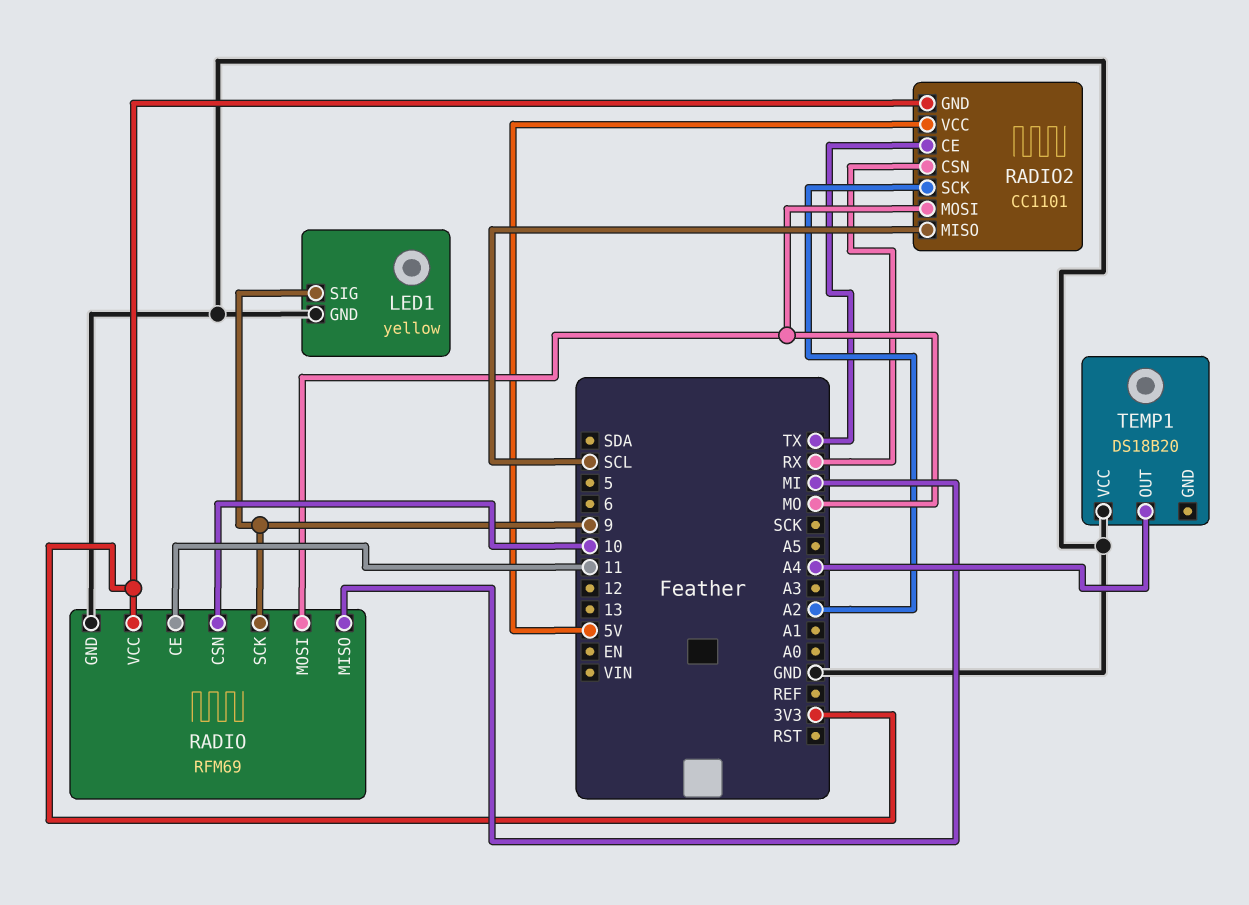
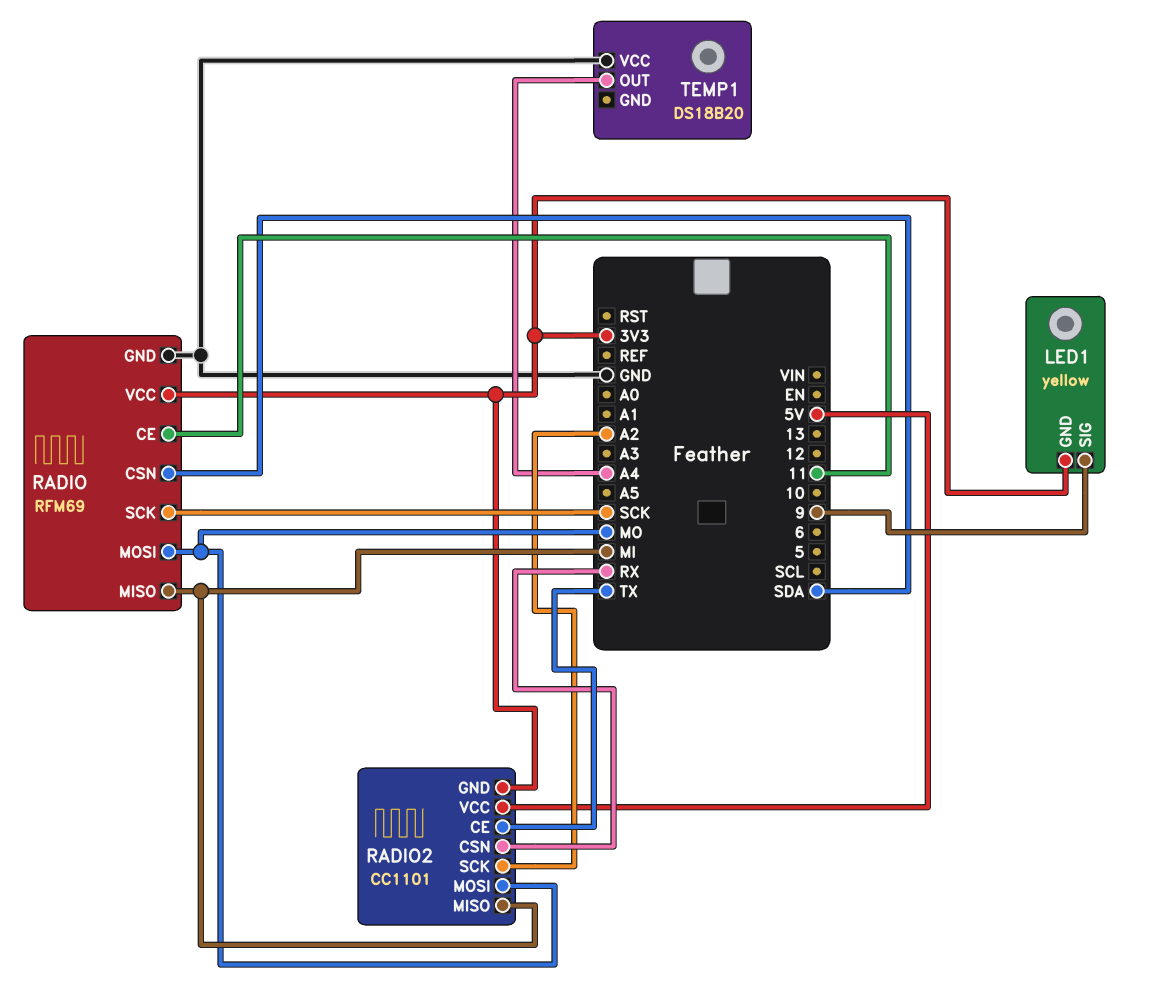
LED1 pin GND: GND -> 3V3
RADIO pin CSN: 10 -> SDA
RADIO pin SCK: 9 -> SCK
RADIO2 pin MISO: SCL -> MI

